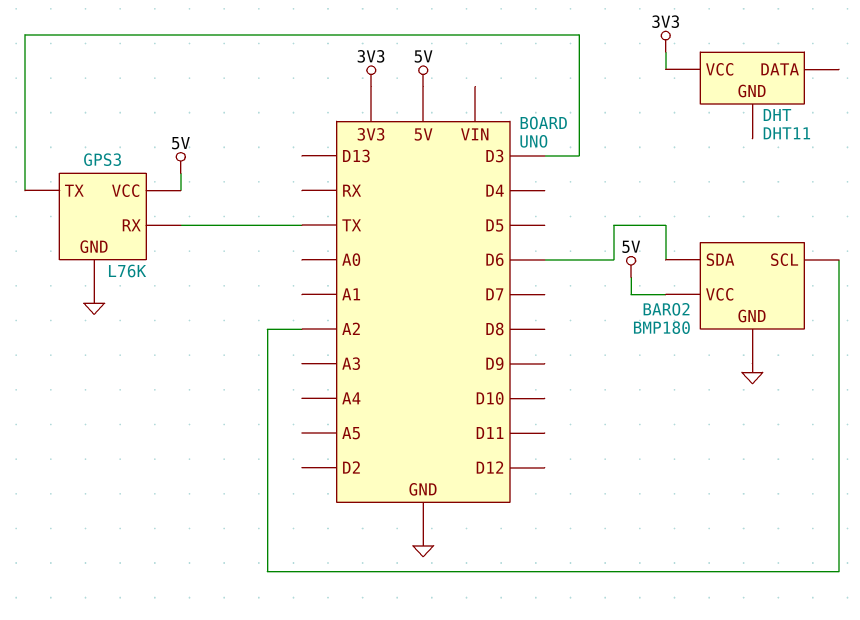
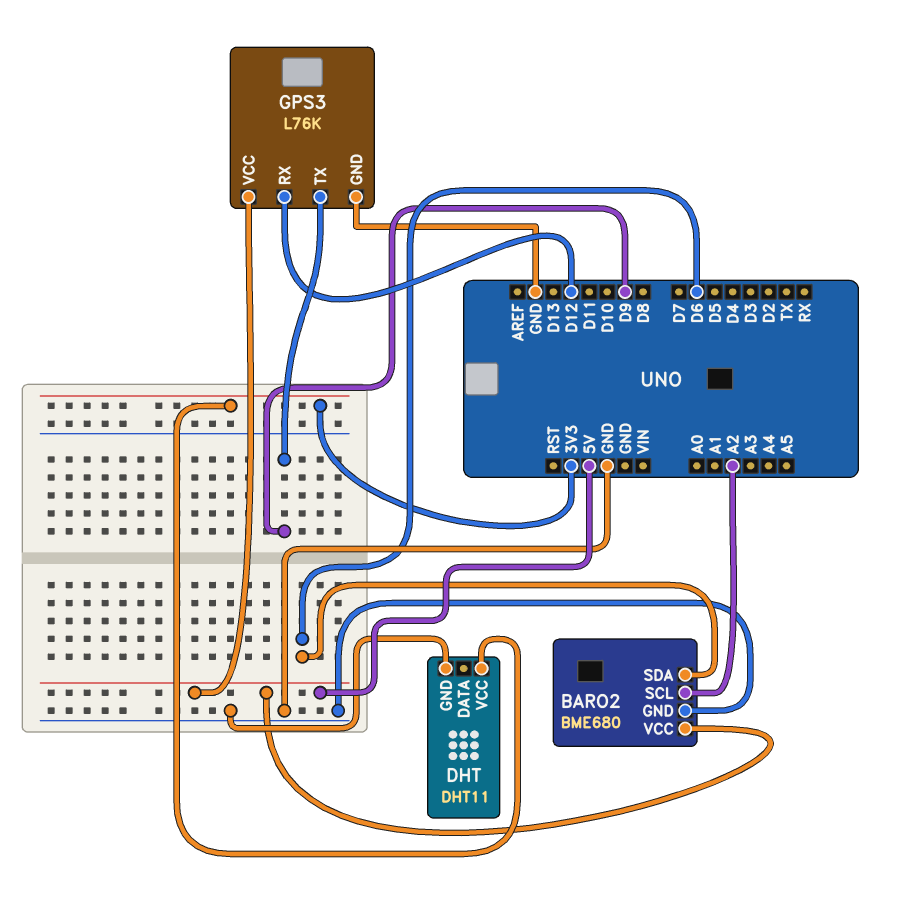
BARO2: BMP180 -> BME680
DHT pin GND: none -> GND
GPS3 pin RX: TX -> D12
GPS3 pin TX: D3 -> D9

